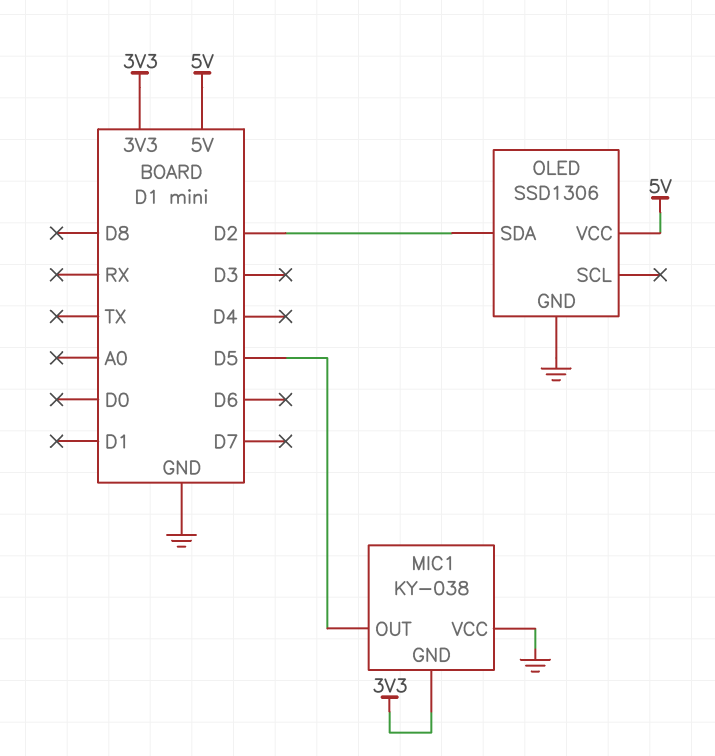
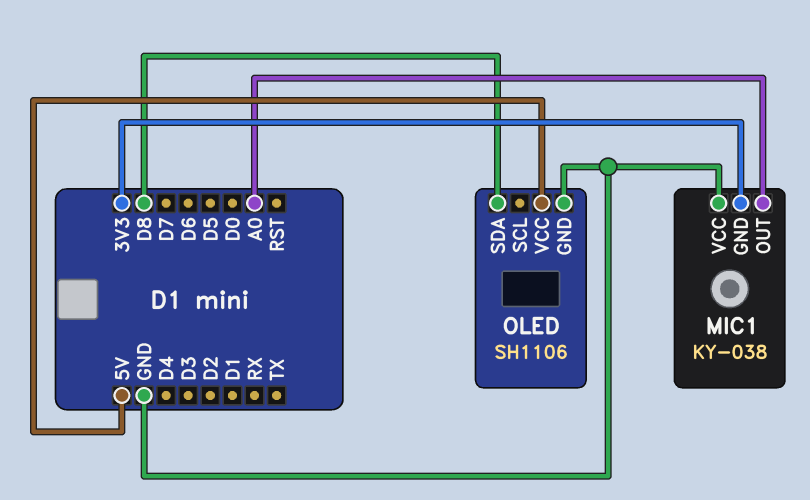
MIC1 pin OUT: D5 -> A0
OLED: SSD1306 -> SH1106
OLED pin SDA: D2 -> D8

